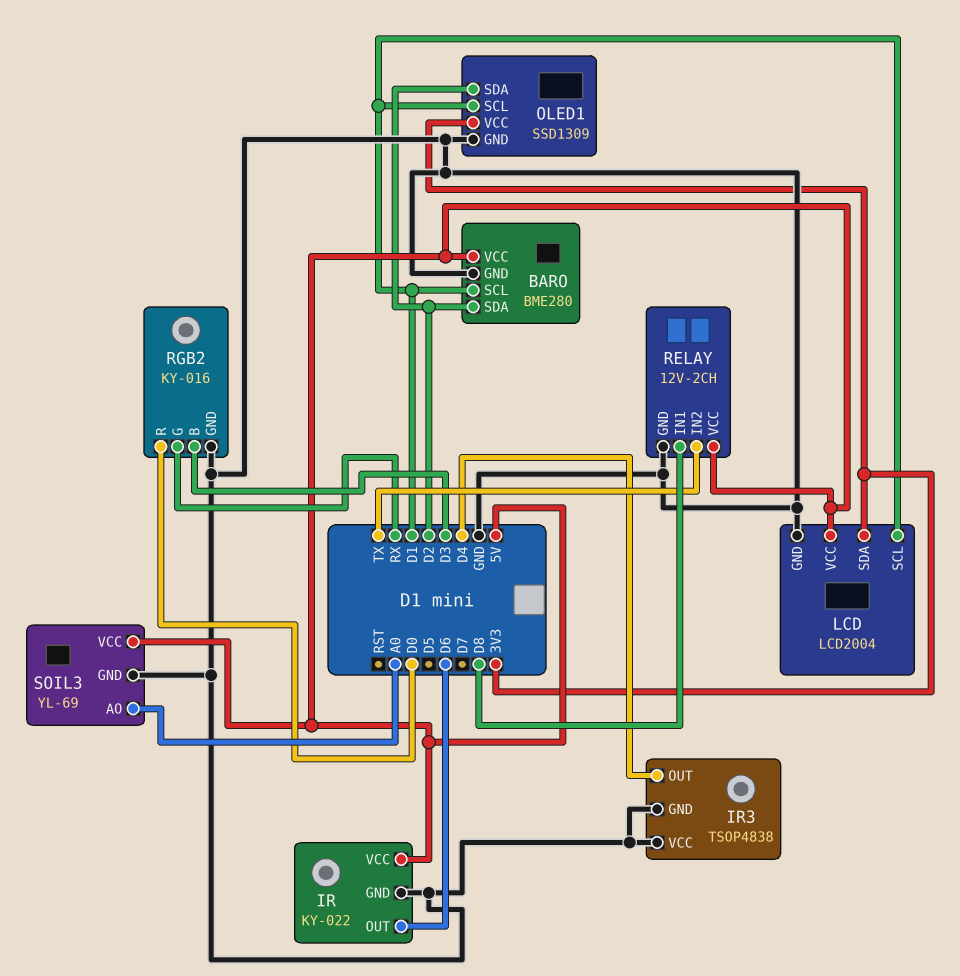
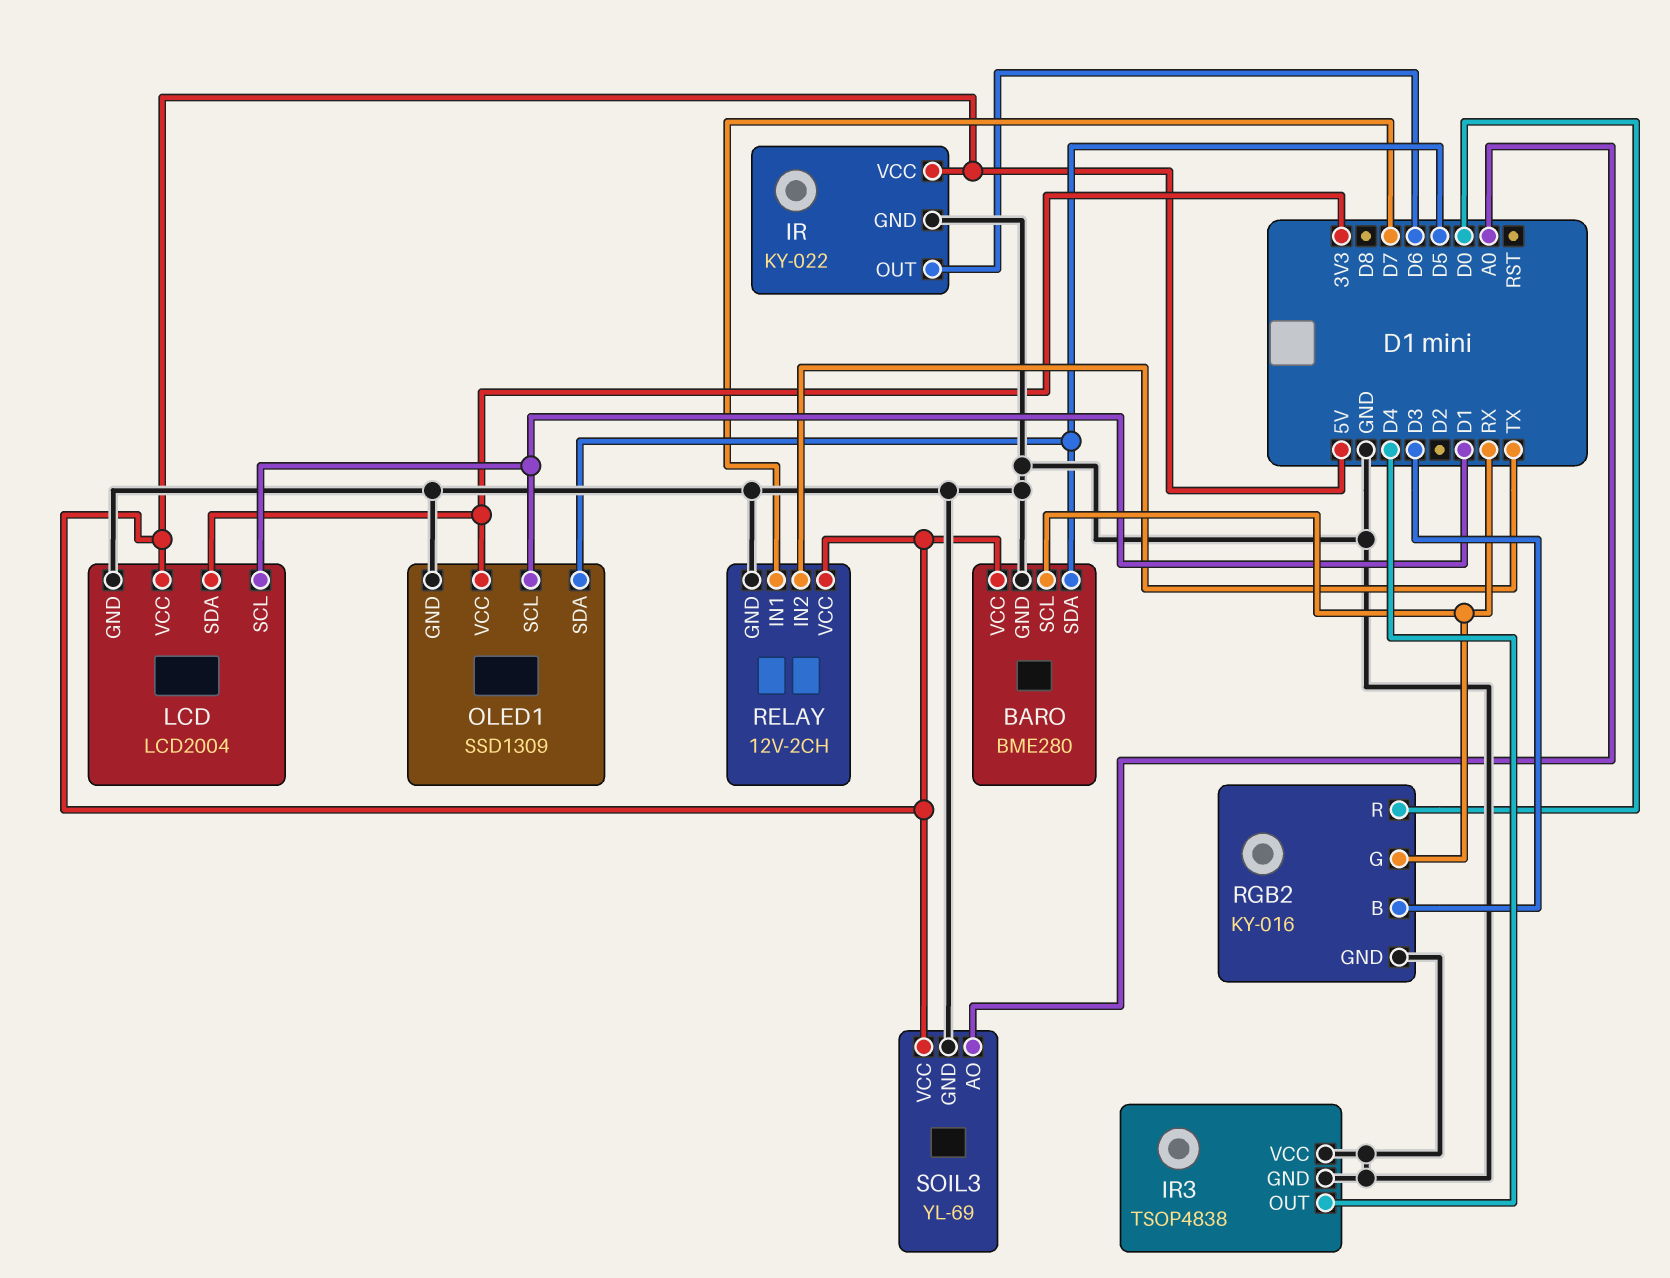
BARO pin SCL: D1 -> RX
BARO pin SDA: D2 -> D5
OLED1 pin SDA: D2 -> D5
RELAY pin IN1: D8 -> D7

